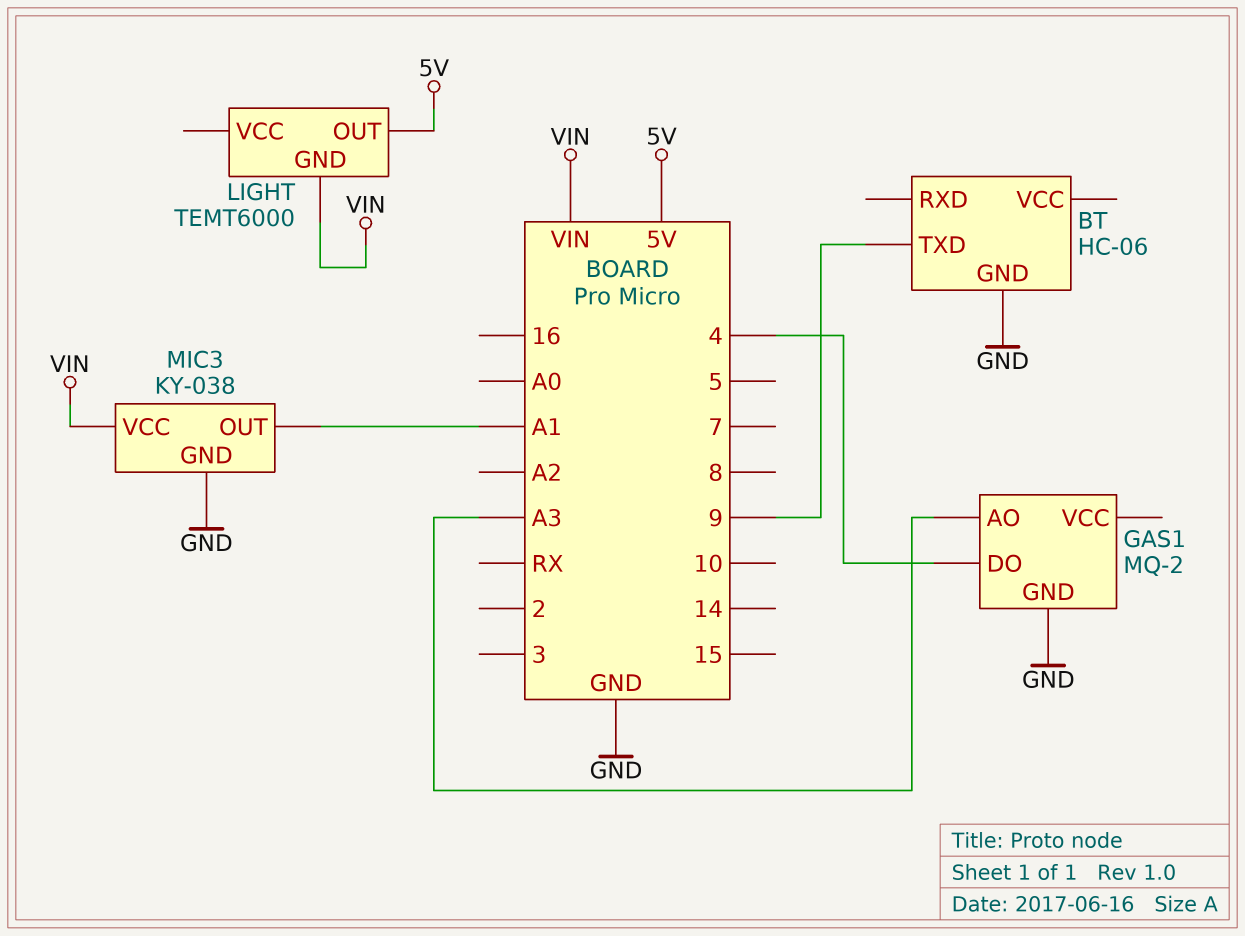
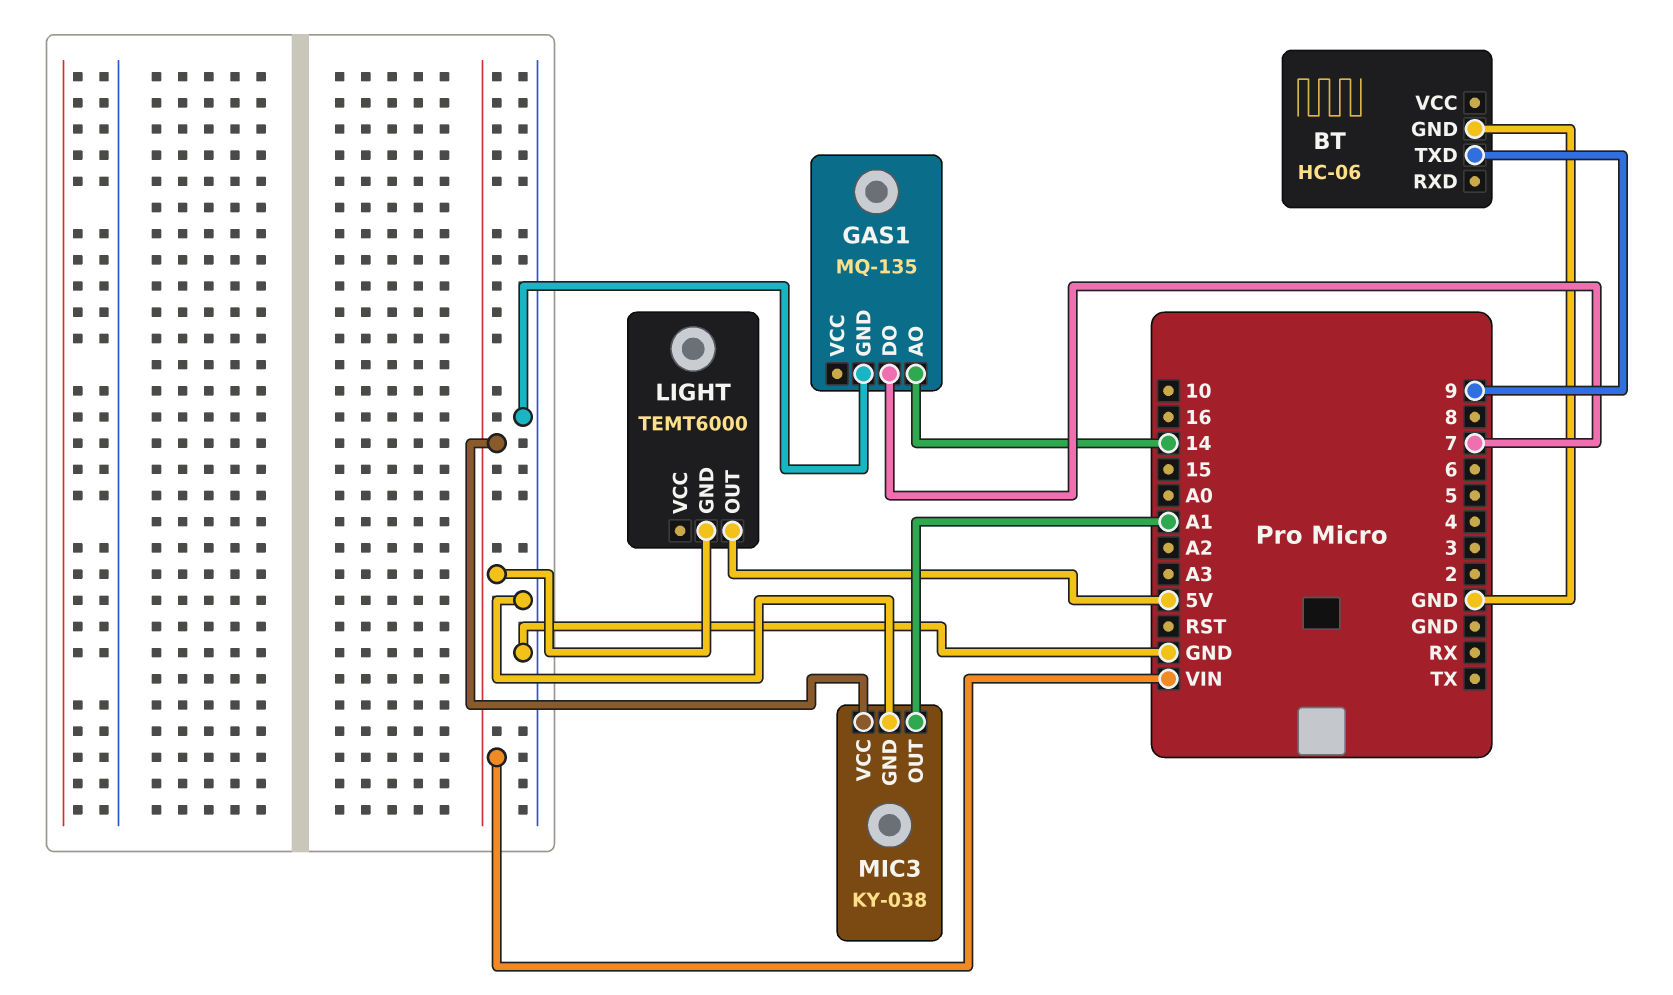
GAS1: MQ-2 -> MQ-135
GAS1 pin AO: A3 -> 14
GAS1 pin DO: 4 -> 7

